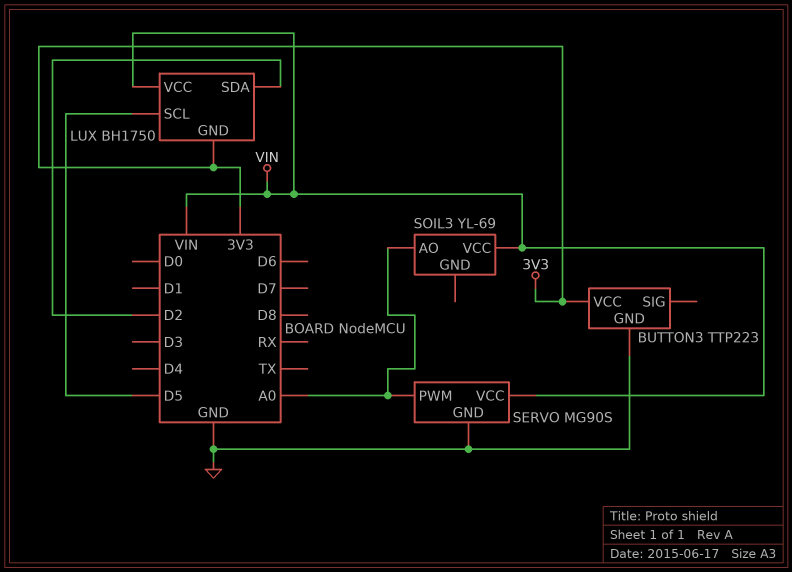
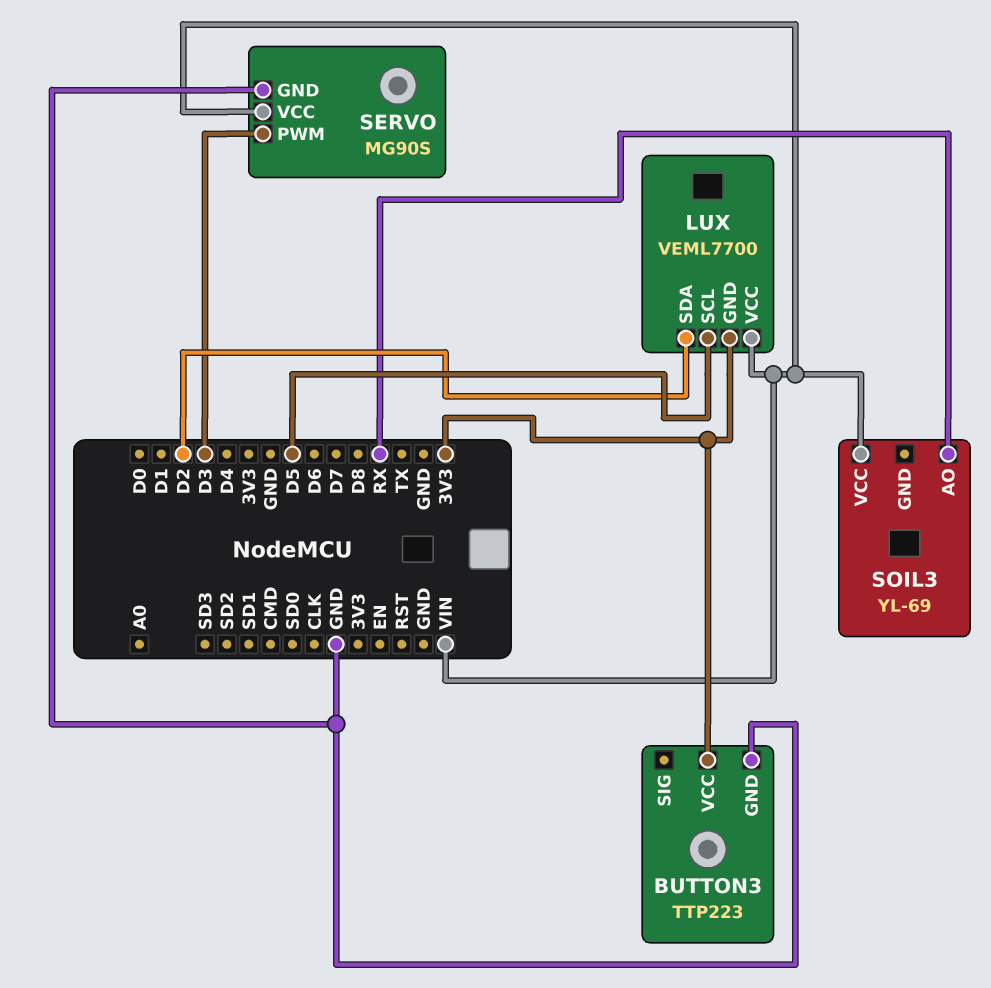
LUX: BH1750 -> VEML7700
SERVO pin PWM: A0 -> D3
SOIL3 pin AO: A0 -> RX

